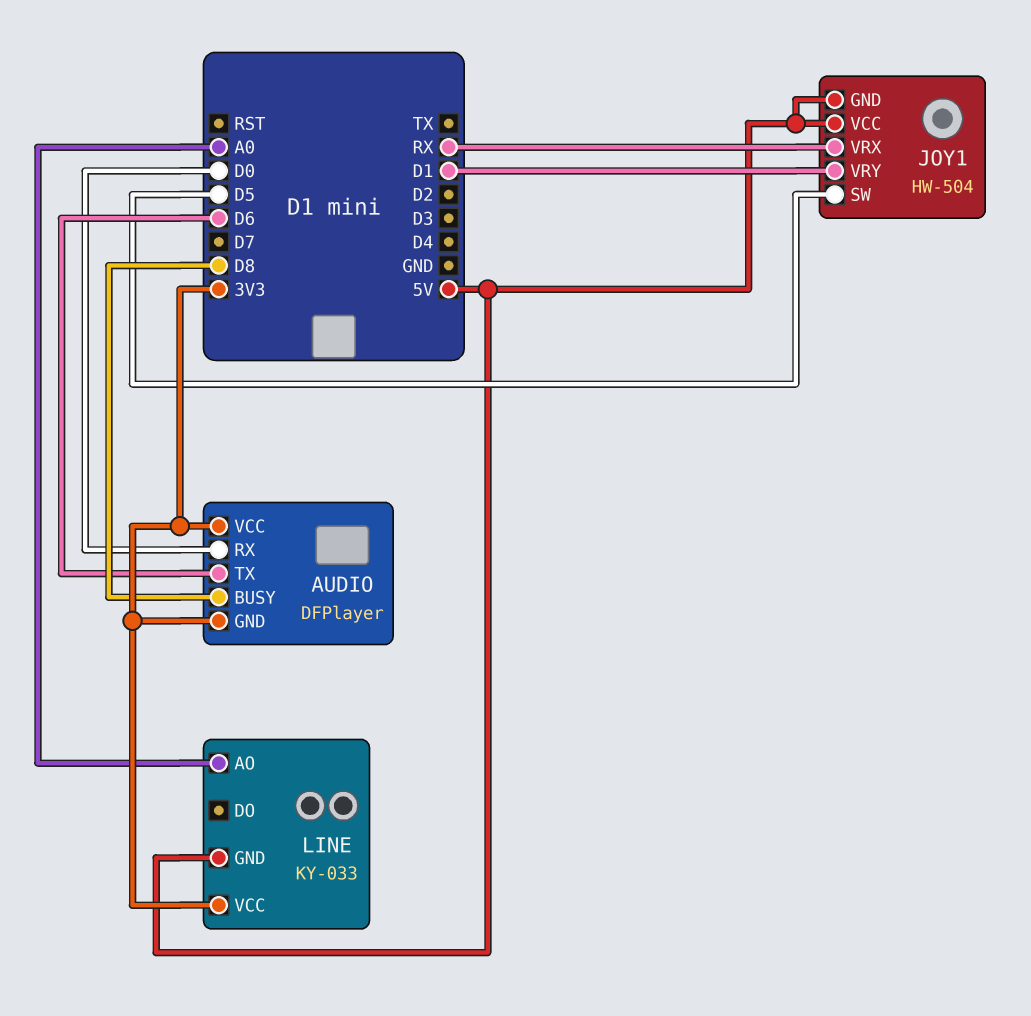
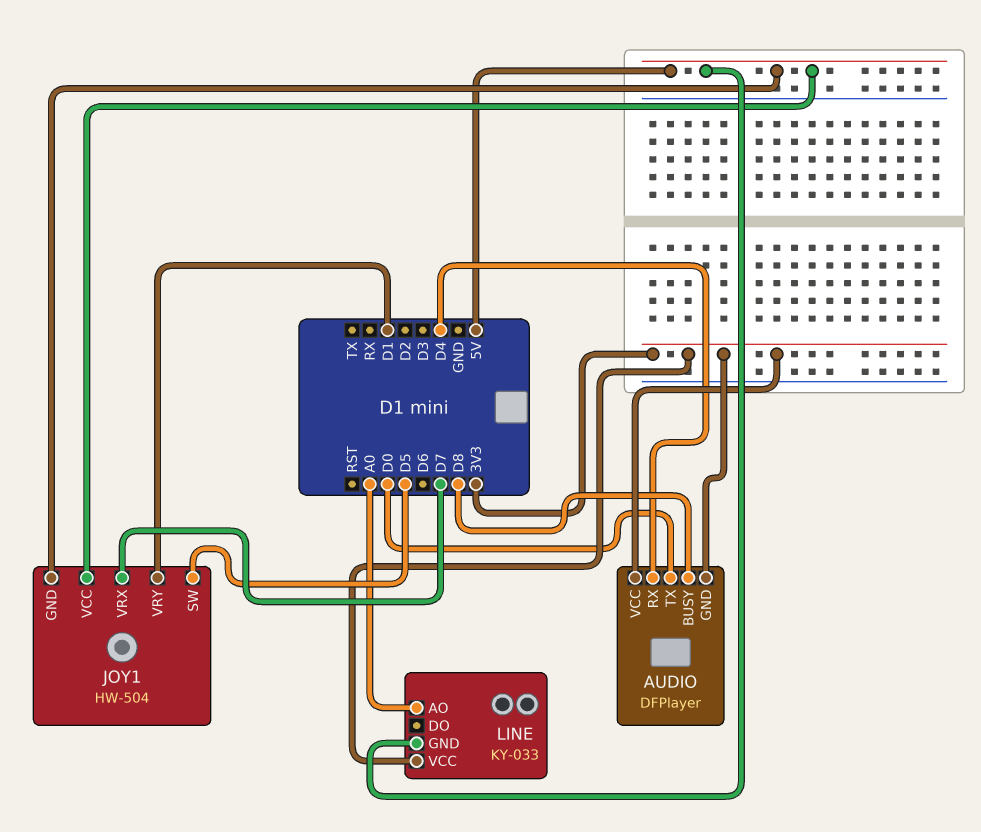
AUDIO pin RX: D0 -> D4
AUDIO pin TX: D6 -> D0
JOY1 pin VRX: RX -> D7

